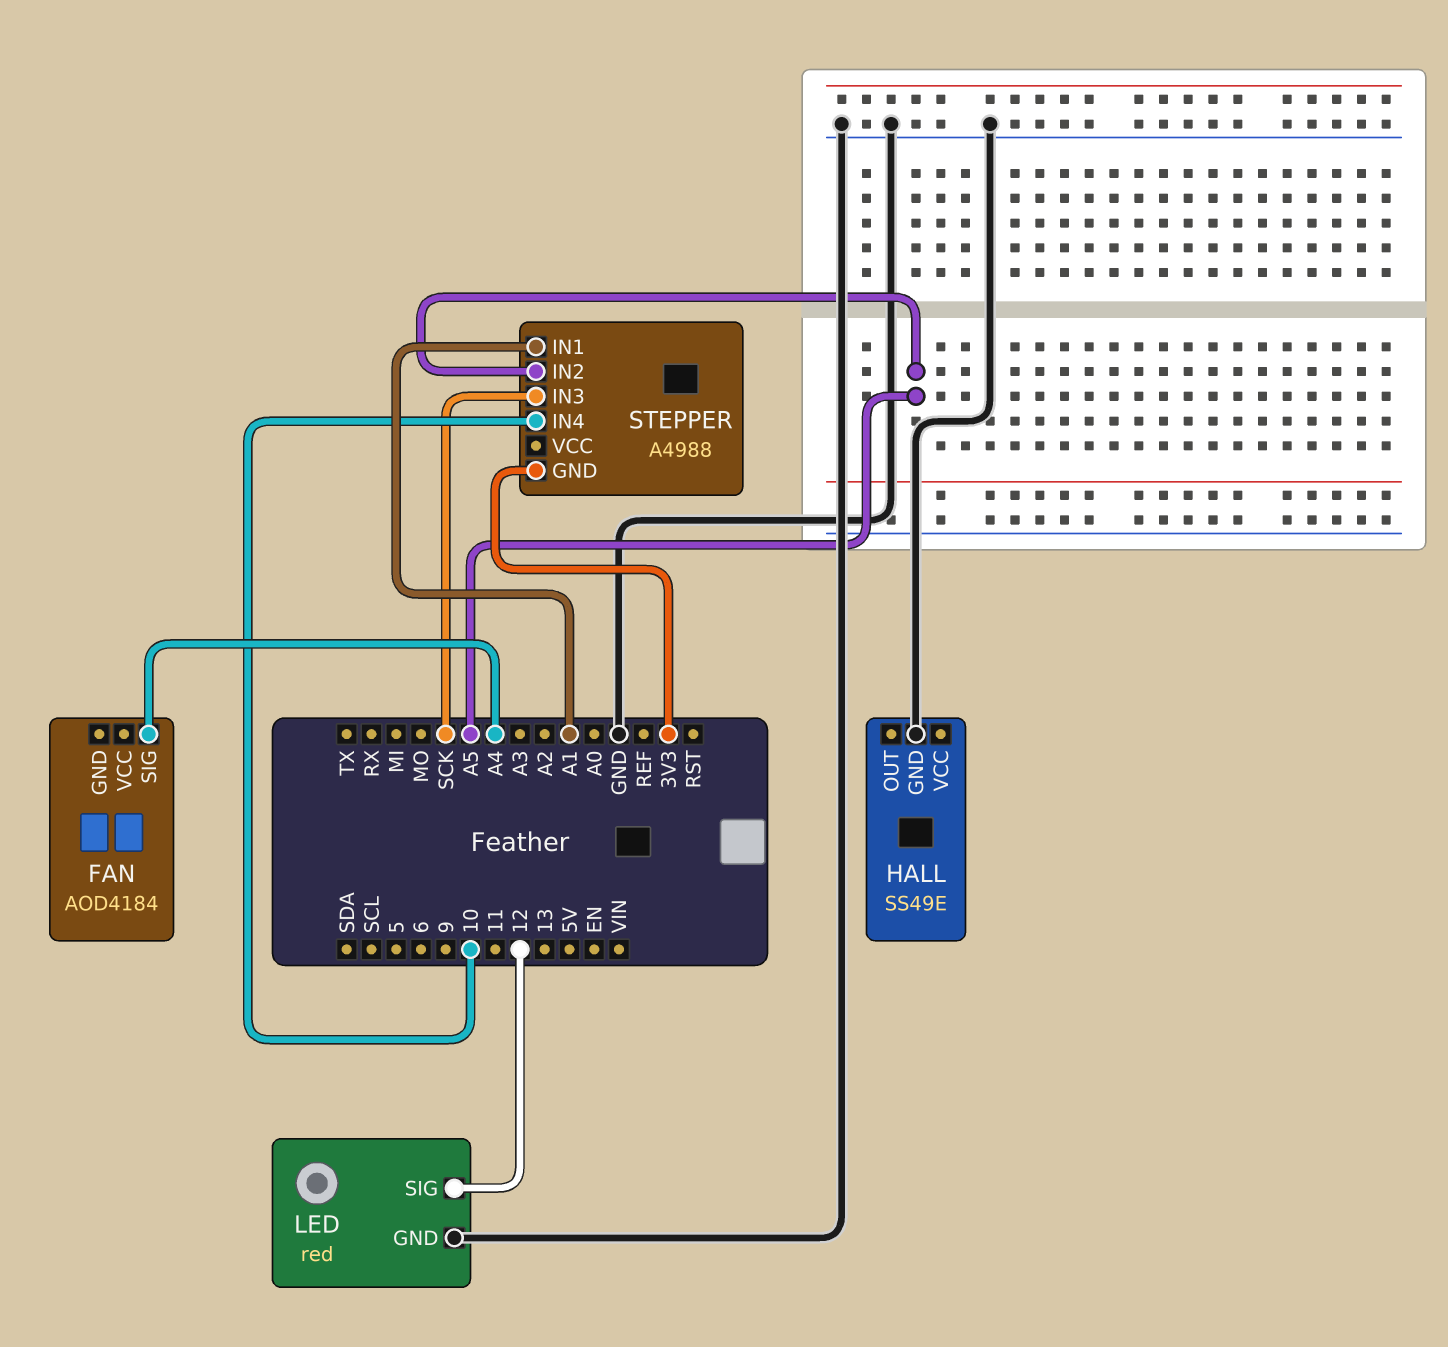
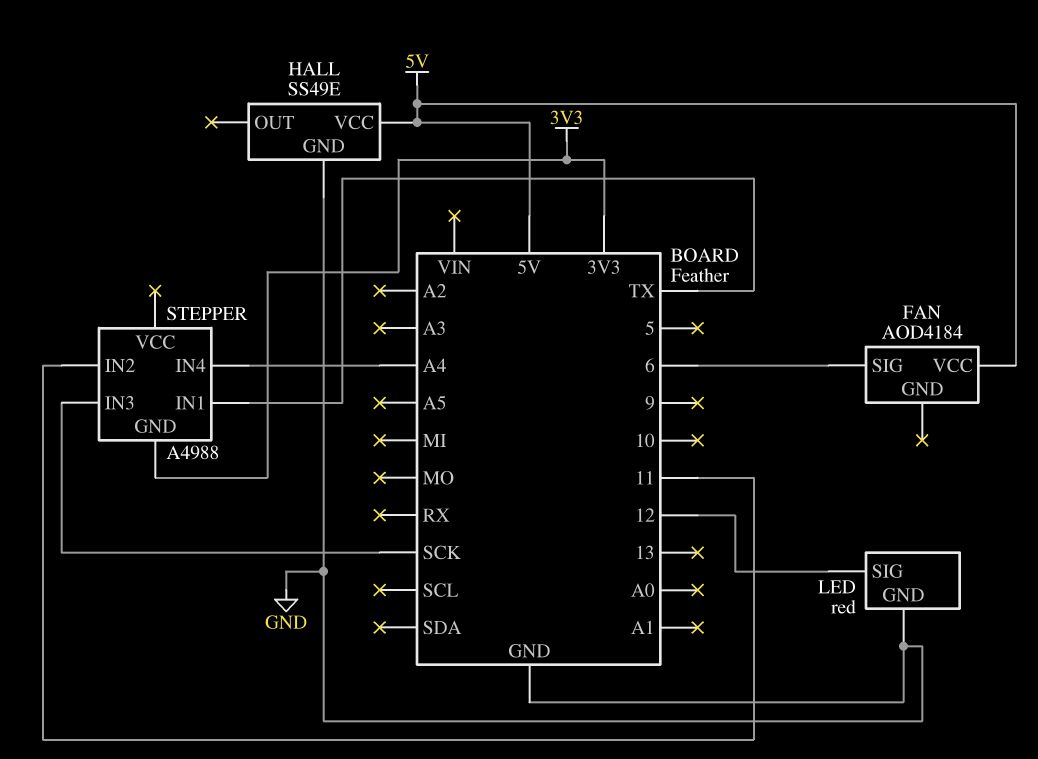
FAN pin SIG: A4 -> 6
FAN pin VCC: none -> 5V
HALL pin VCC: none -> 5V
STEPPER pin IN1: A1 -> TX
STEPPER pin IN2: A5 -> 11
STEPPER pin IN4: 10 -> A4

